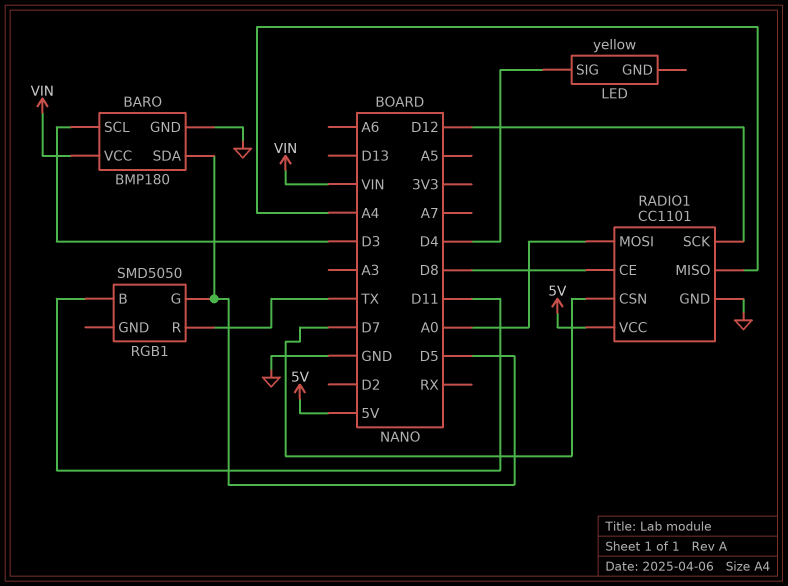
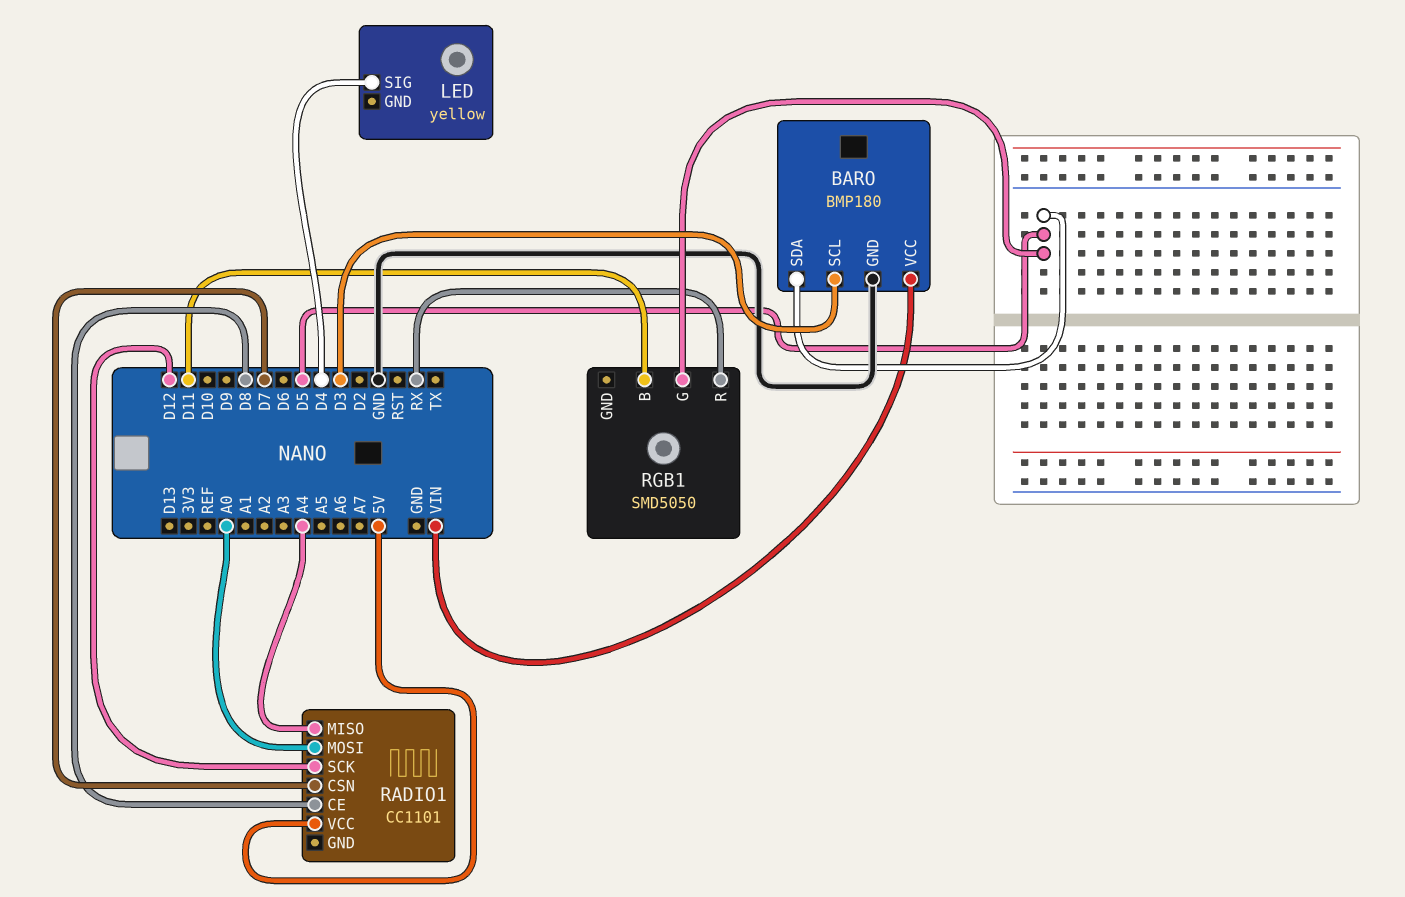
RADIO1 pin GND: GND -> none
RGB1 pin R: TX -> RX

